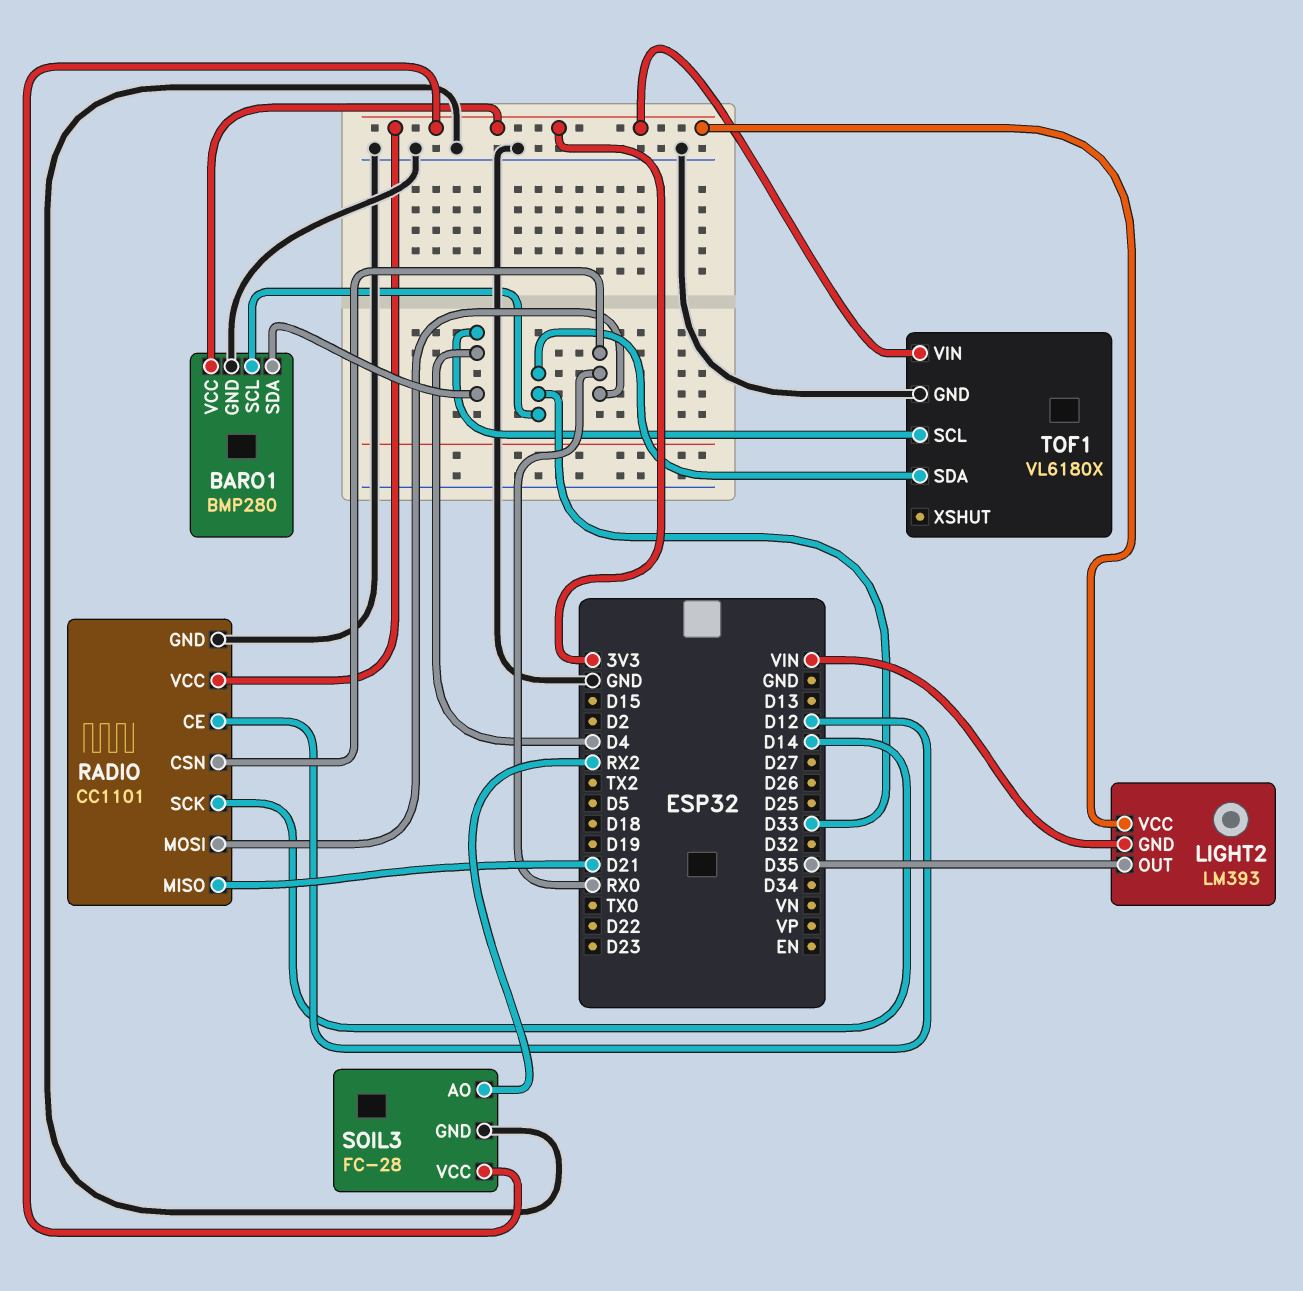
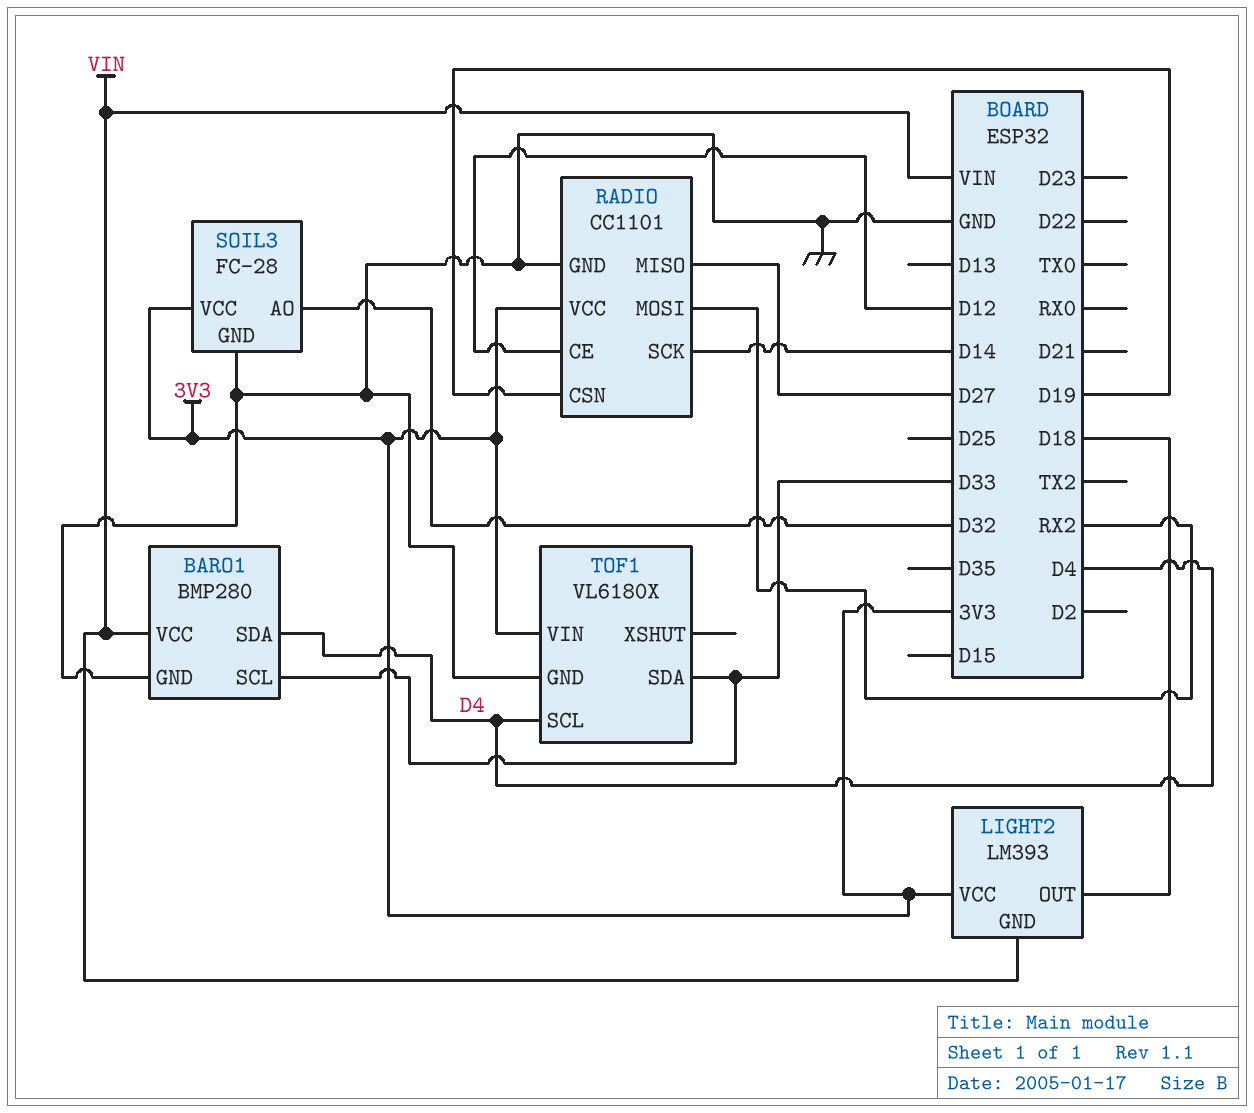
BARO1 pin VCC: 3V3 -> VIN
LIGHT2 pin OUT: D35 -> D18
RADIO pin CSN: RX0 -> D19
RADIO pin MISO: D21 -> D27
RADIO pin MOSI: RX0 -> RX2
SOIL3 pin AO: RX2 -> D32

